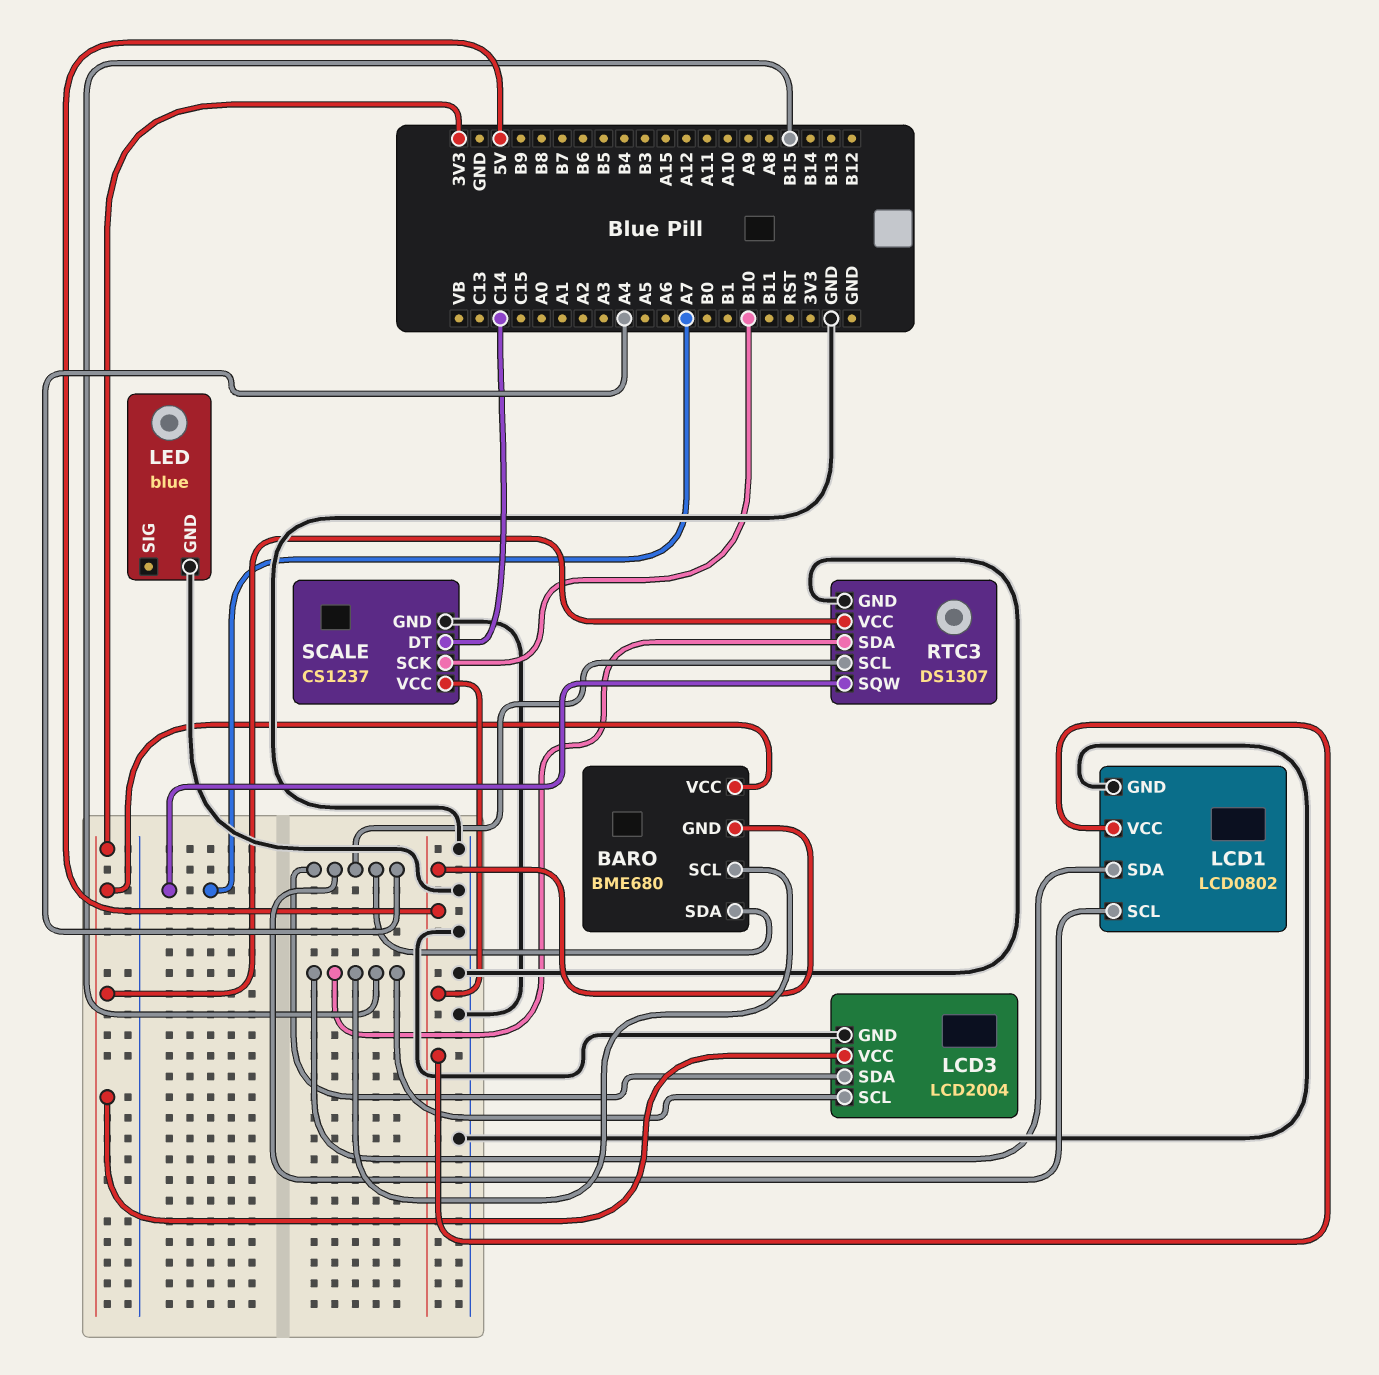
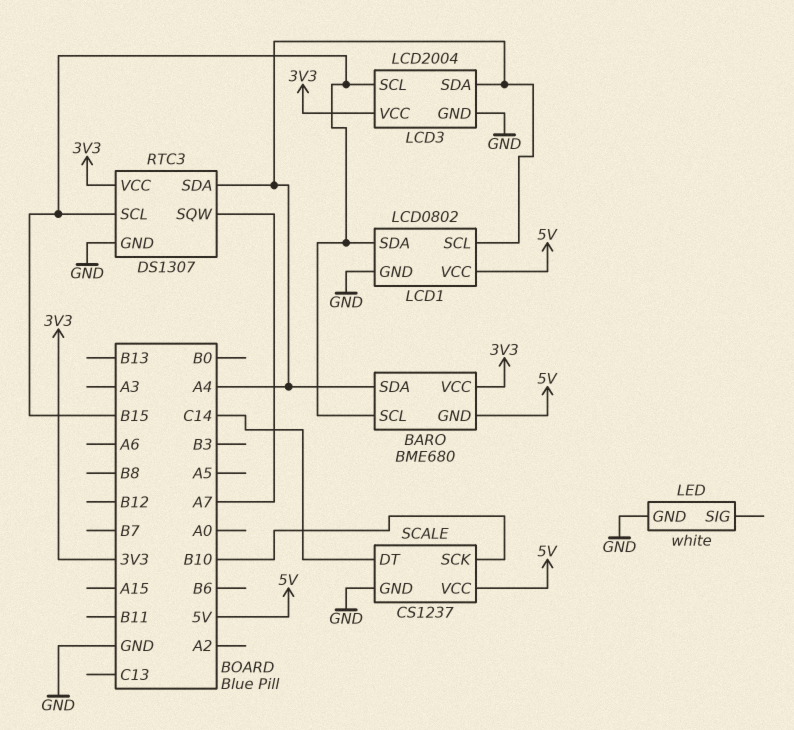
LED: blue -> white
RTC3 pin SCL: A4 -> B15
RTC3 pin SDA: B15 -> A4

